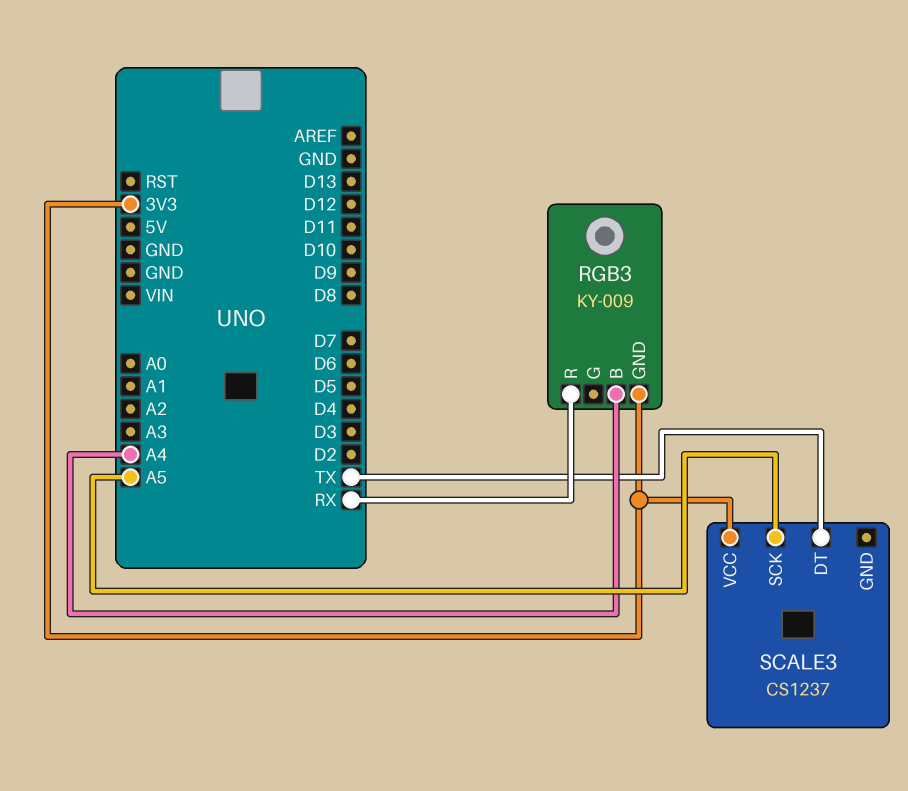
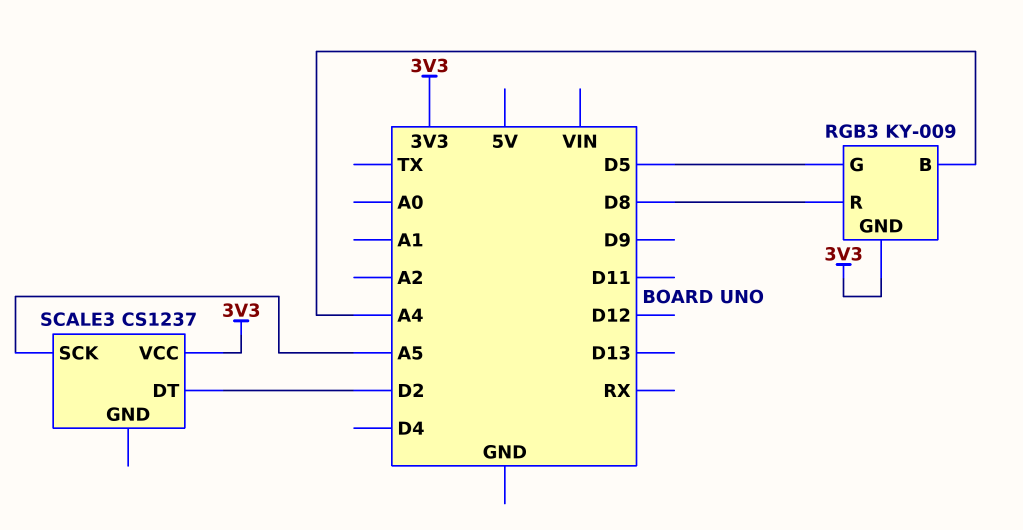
RGB3 pin G: none -> D5
RGB3 pin R: RX -> D8
SCALE3 pin DT: TX -> D2

